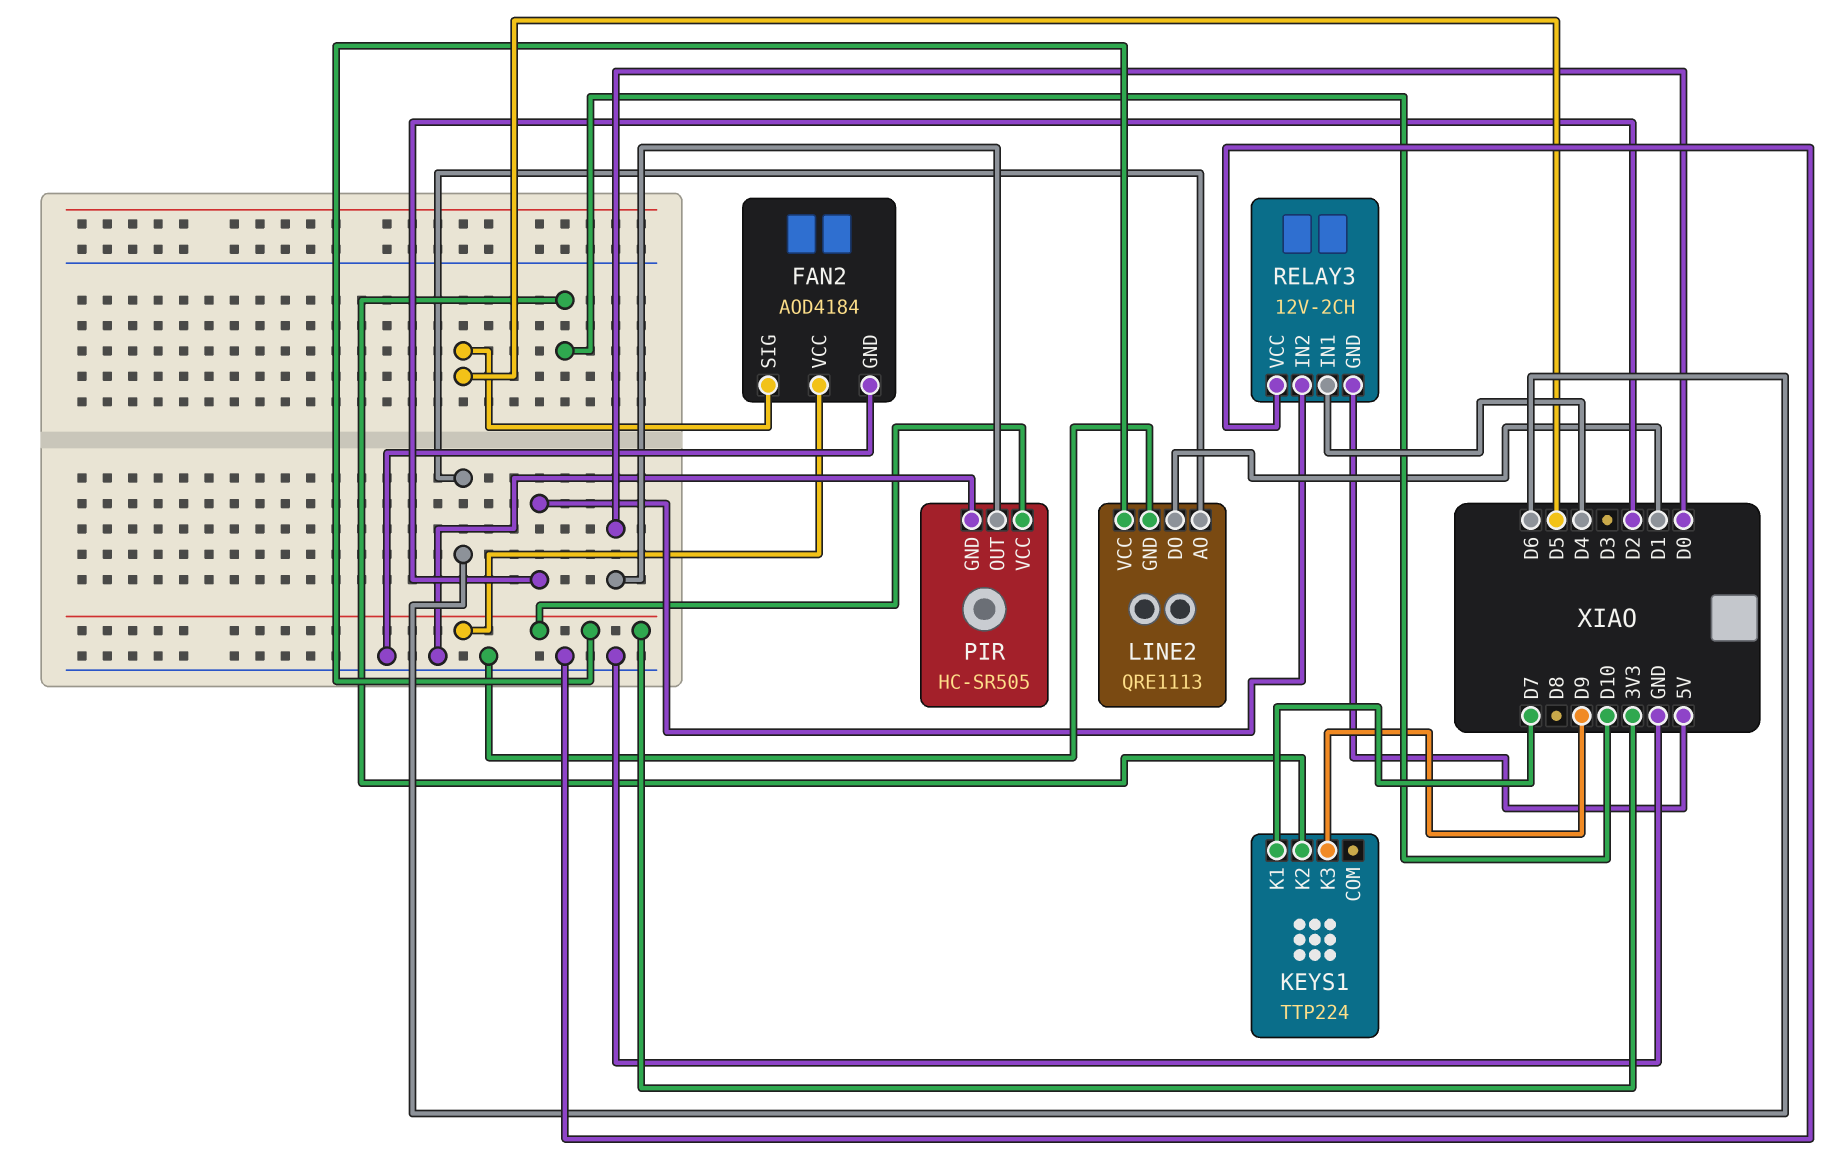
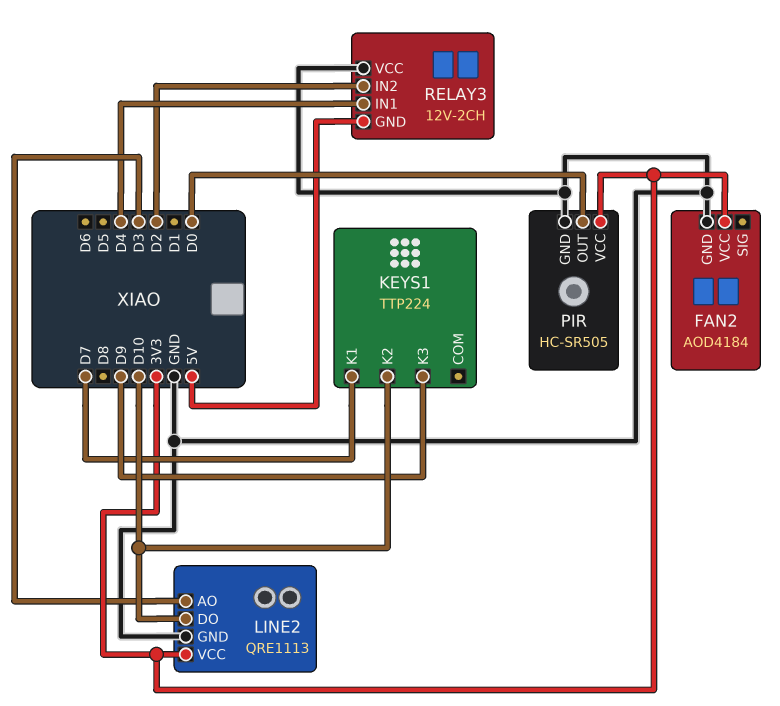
FAN2 pin SIG: D5 -> none
LINE2 pin AO: D6 -> D3
LINE2 pin DO: D1 -> D10

